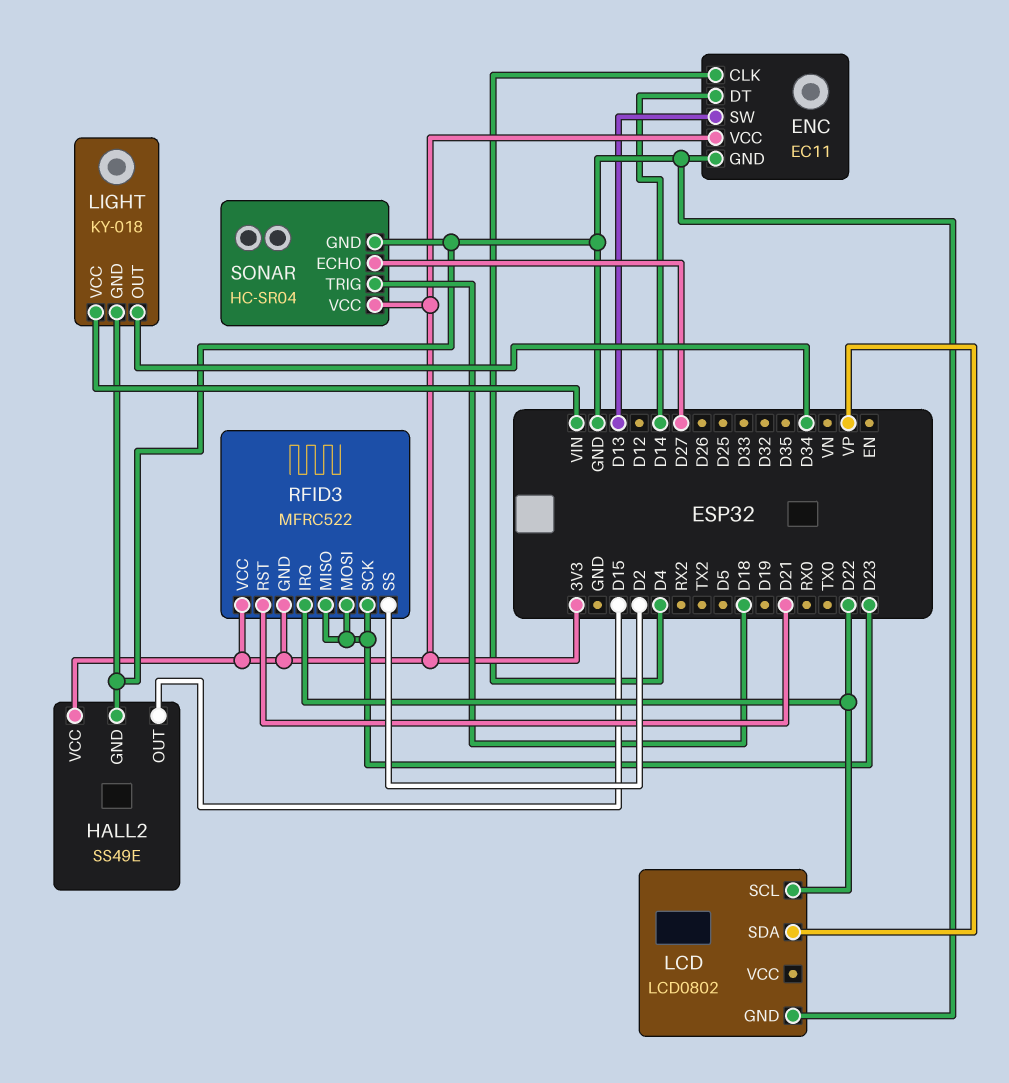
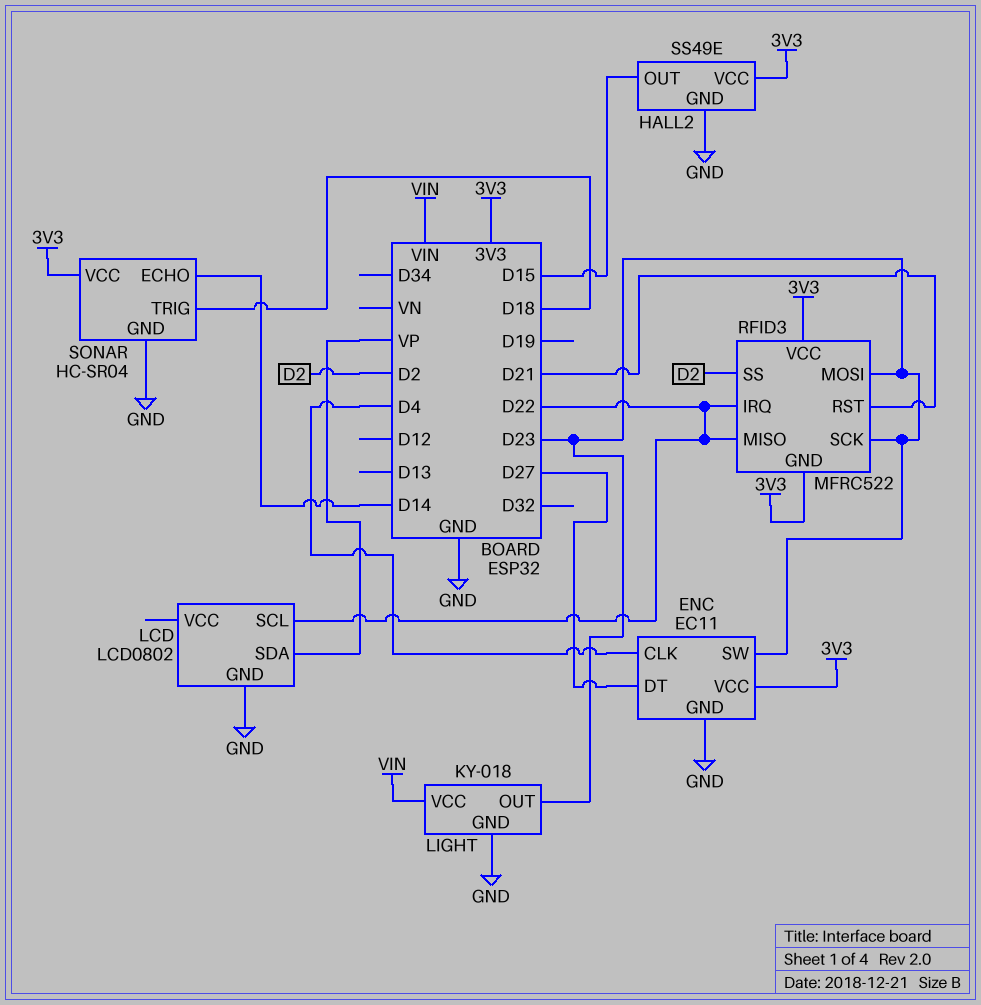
ENC pin DT: D14 -> D27
ENC pin SW: D13 -> D23
LIGHT pin OUT: D34 -> D23
RFID3 pin MISO: D23 -> D22
SONAR pin ECHO: D27 -> D14

